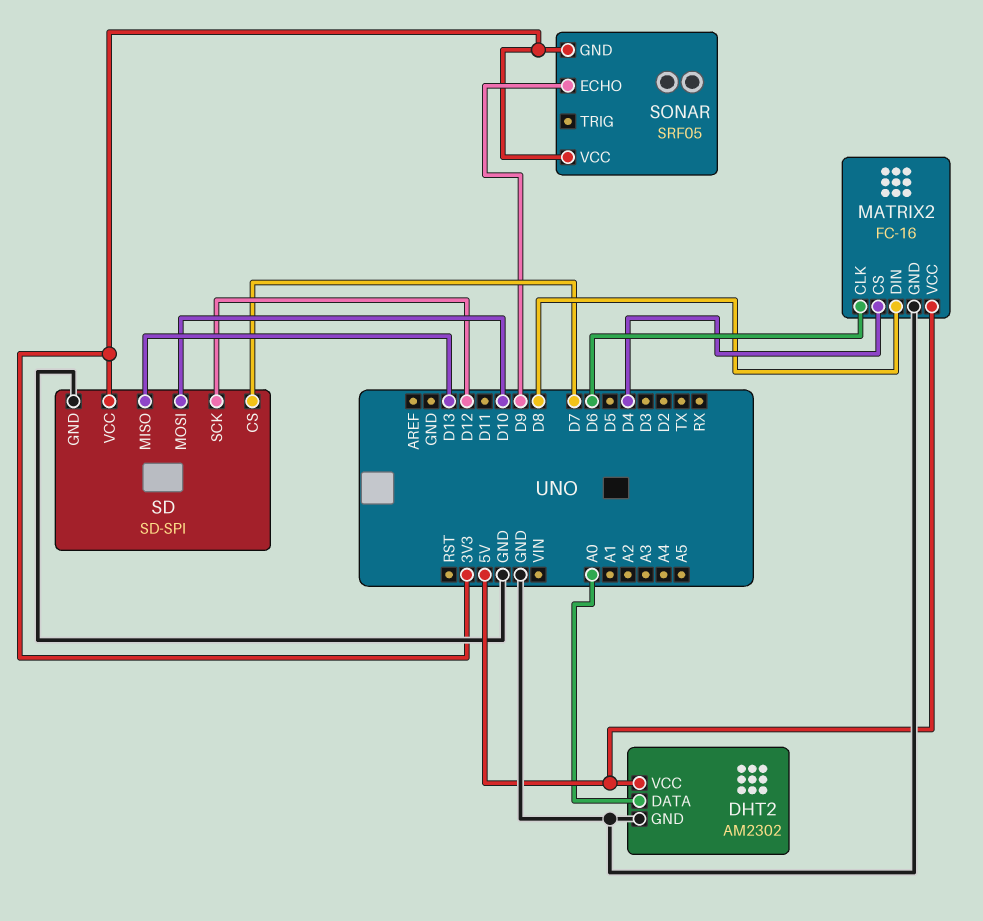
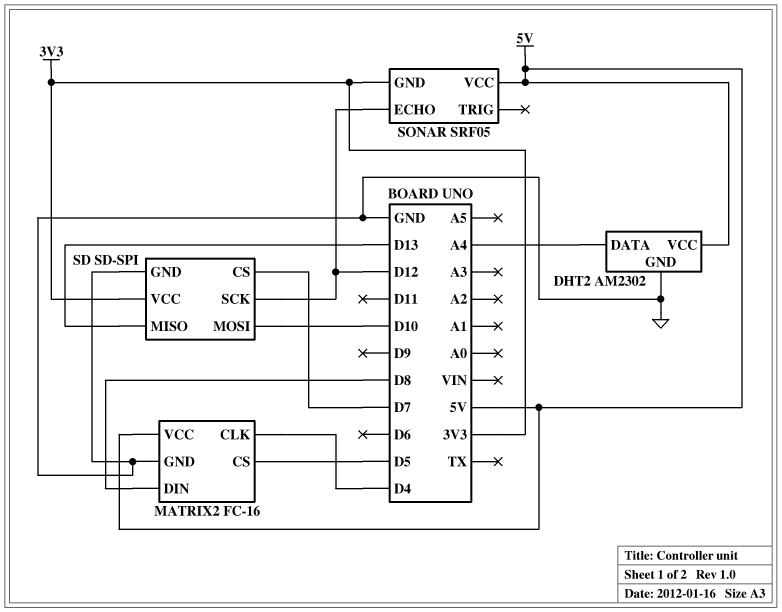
DHT2 pin DATA: A0 -> A4
MATRIX2 pin CLK: D6 -> D4
MATRIX2 pin CS: D4 -> D5
SONAR pin ECHO: D9 -> D12
SONAR pin VCC: 3V3 -> 5V

